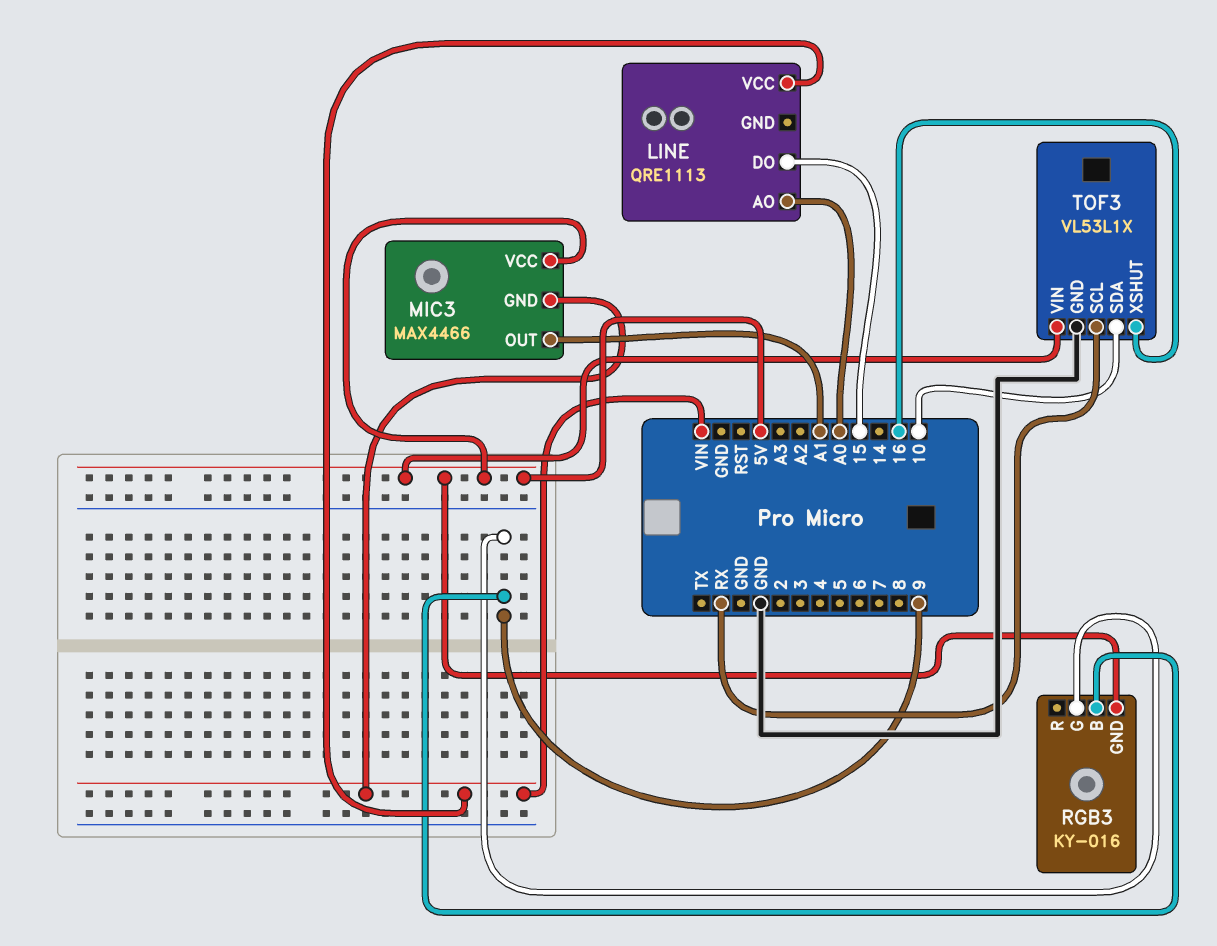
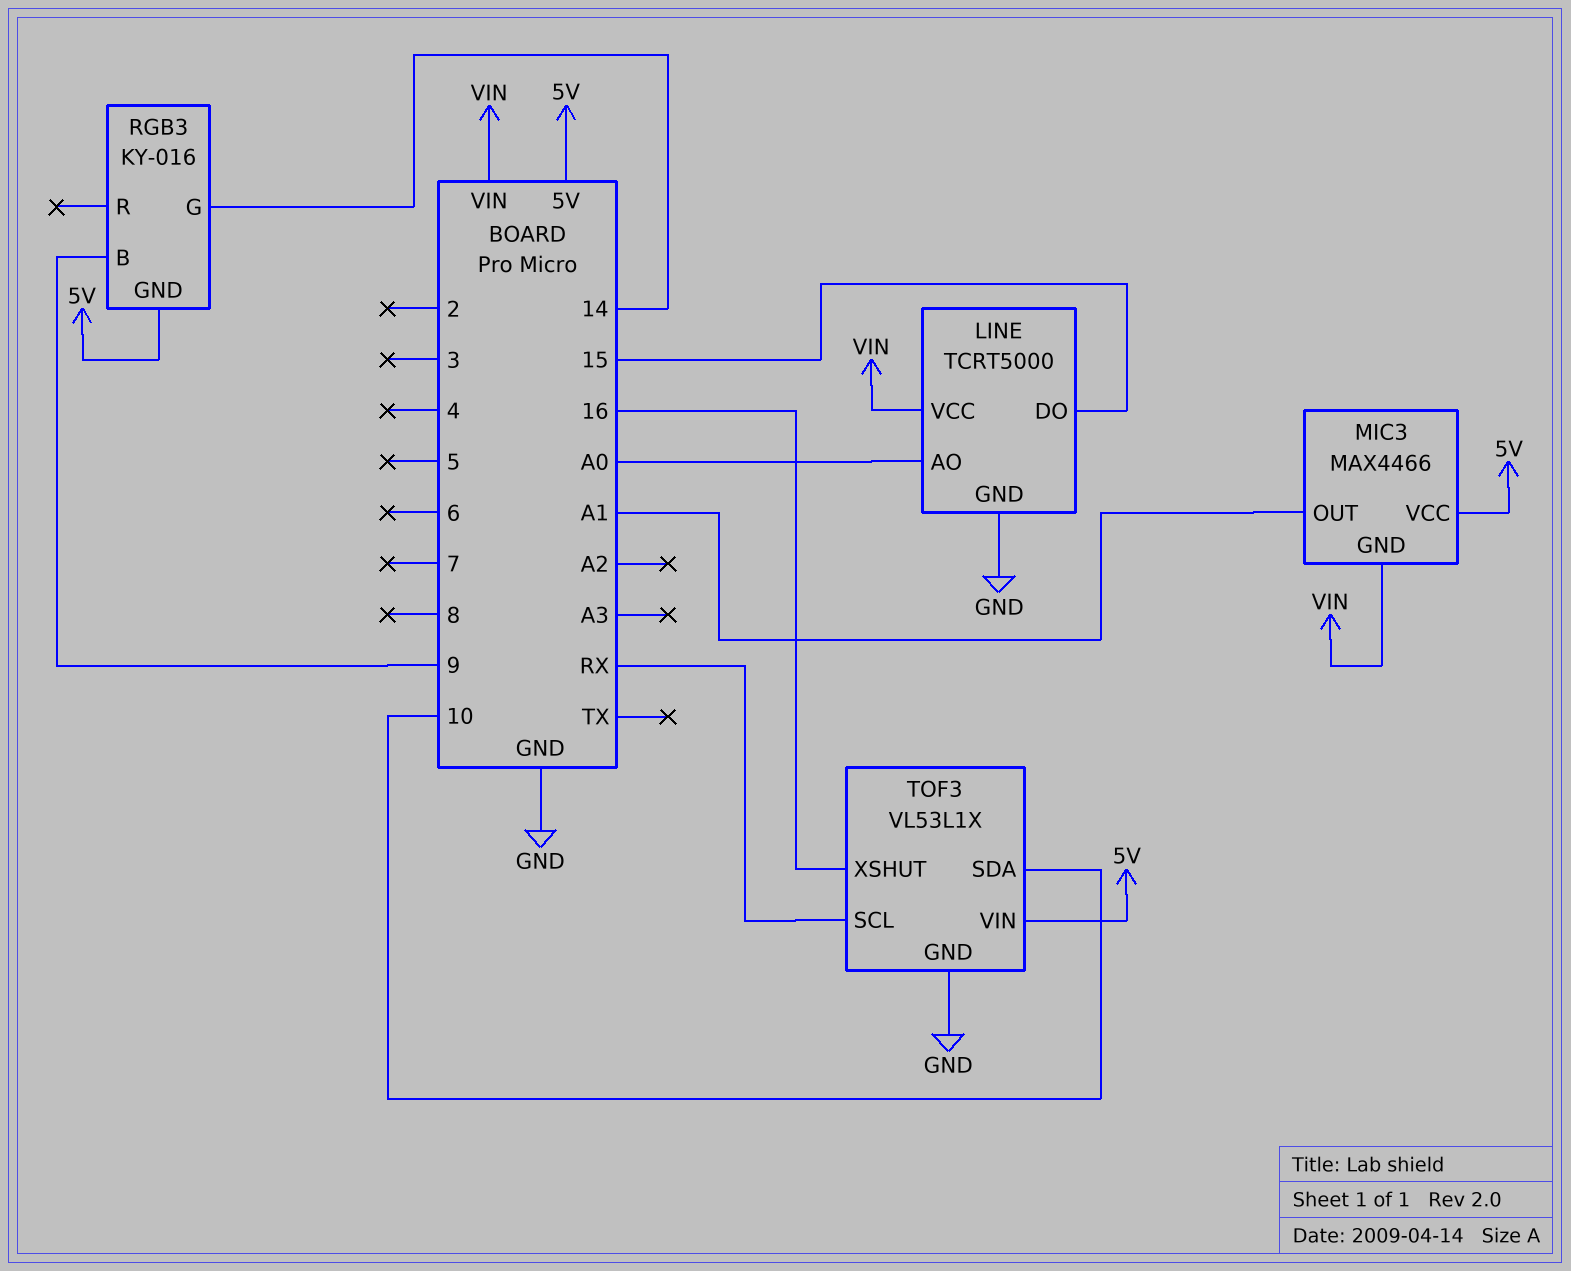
LINE: QRE1113 -> TCRT5000
LINE pin GND: none -> GND
RGB3 pin G: 9 -> 14

